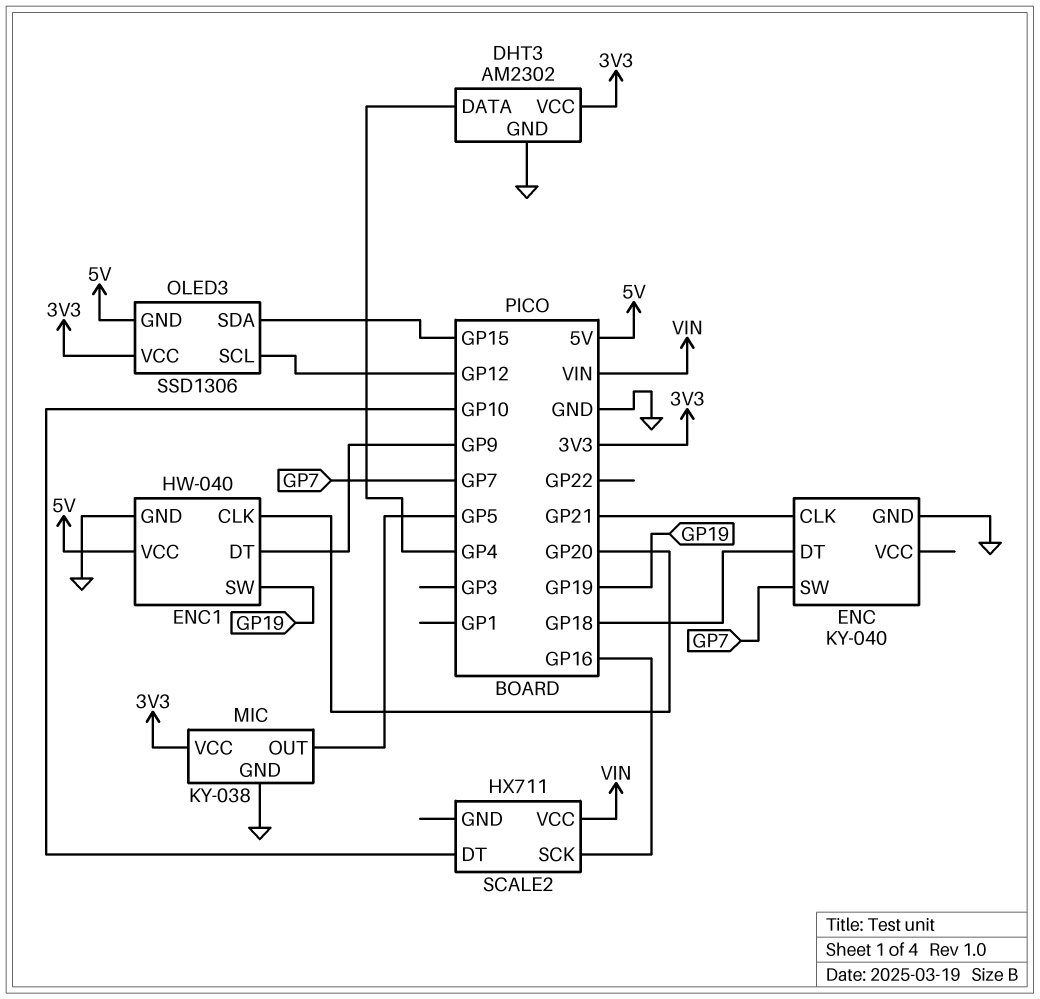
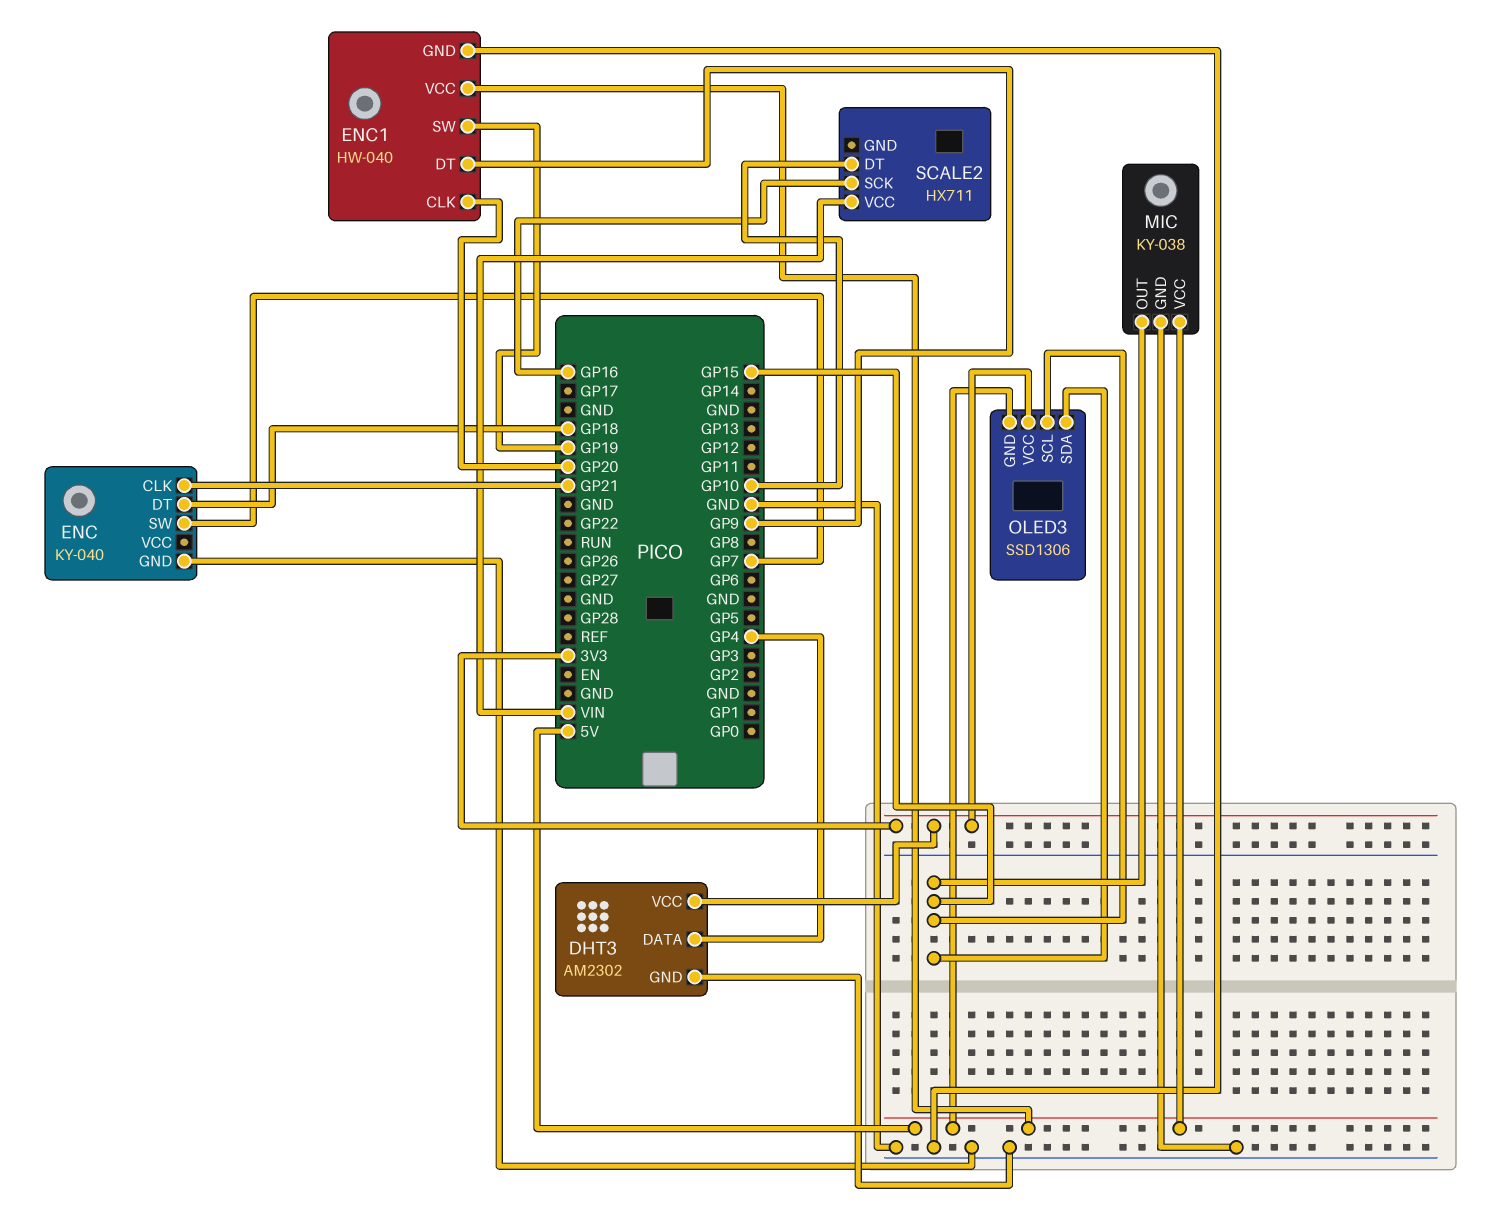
MIC pin OUT: GP5 -> GP15
MIC pin VCC: 3V3 -> 5V
OLED3 pin SCL: GP12 -> GP15

